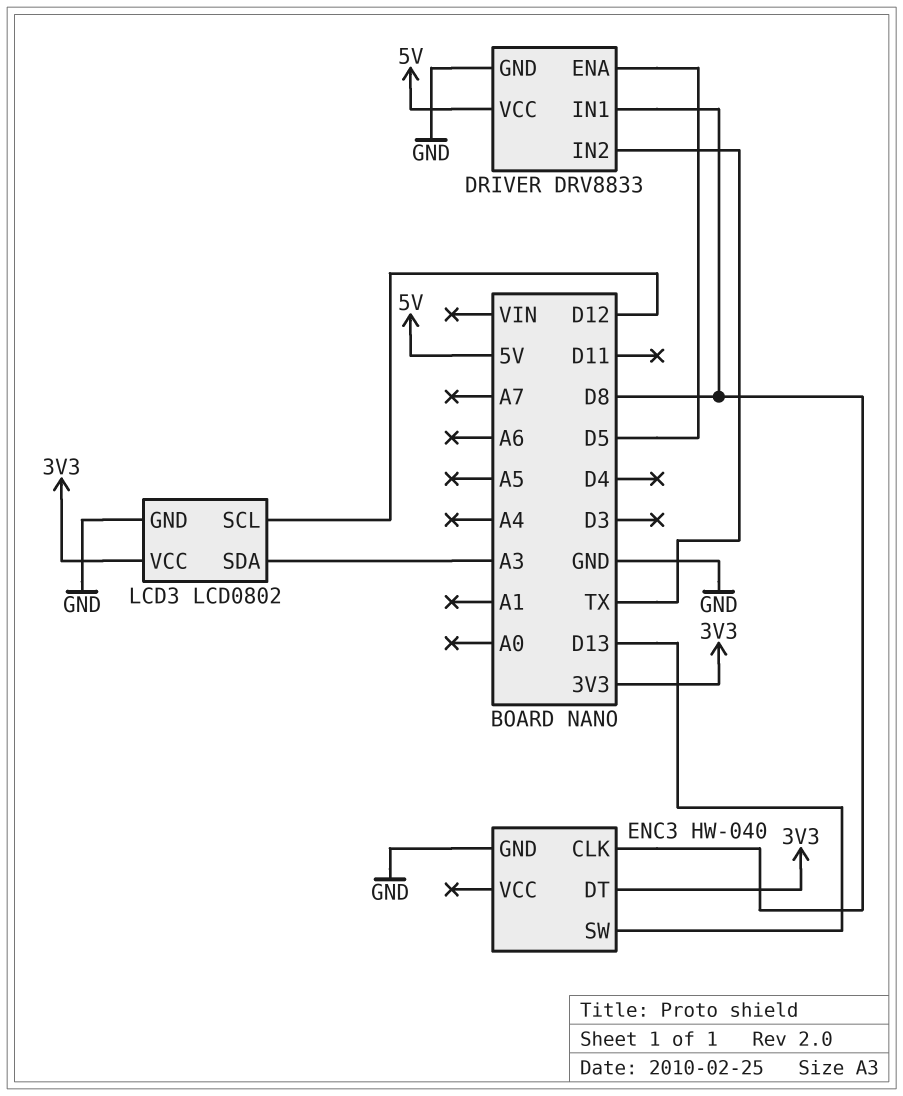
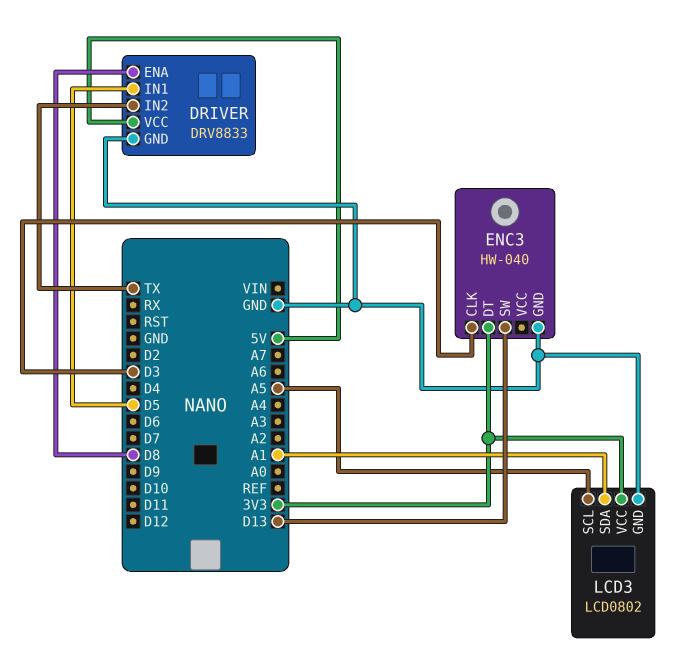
DRIVER pin ENA: D5 -> D8
DRIVER pin IN1: D8 -> D5
ENC3 pin CLK: D8 -> D3
LCD3 pin SCL: D12 -> A5
LCD3 pin SDA: A3 -> A1

